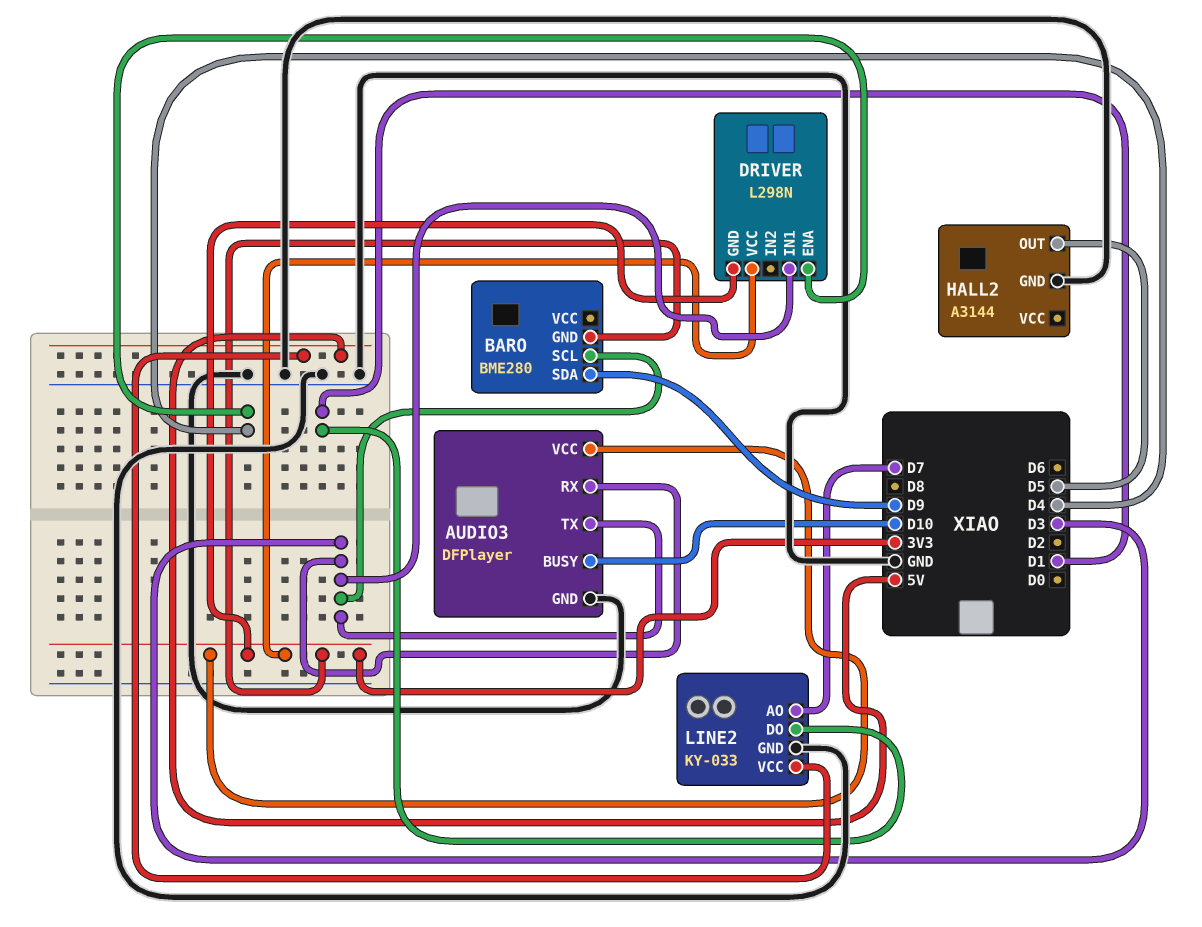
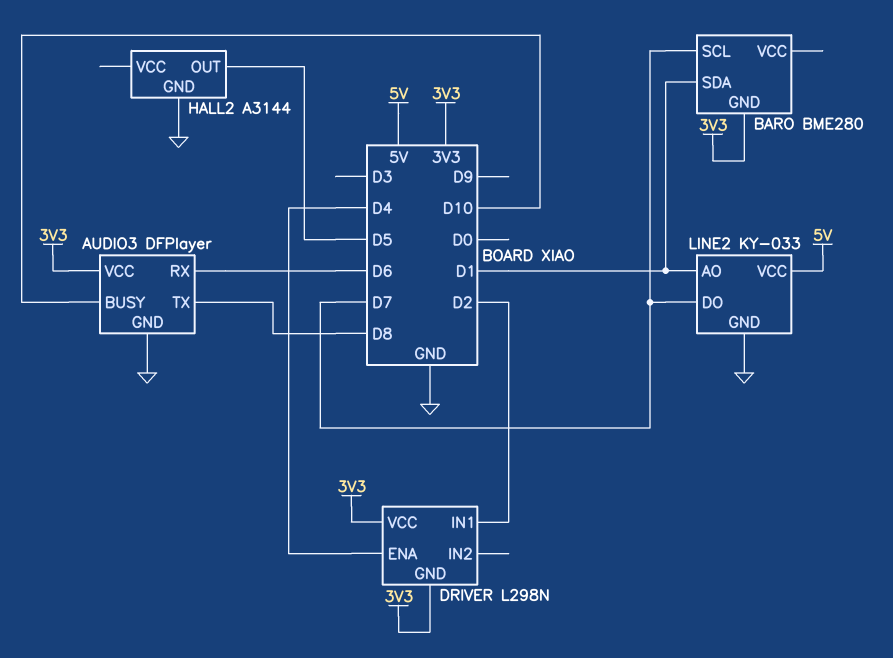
AUDIO3 pin RX: D3 -> D6
AUDIO3 pin TX: D3 -> D8
BARO pin SCL: D3 -> D7
BARO pin SDA: D9 -> D1
DRIVER pin IN1: D3 -> D2
LINE2 pin AO: D7 -> D1
LINE2 pin DO: D1 -> D7

